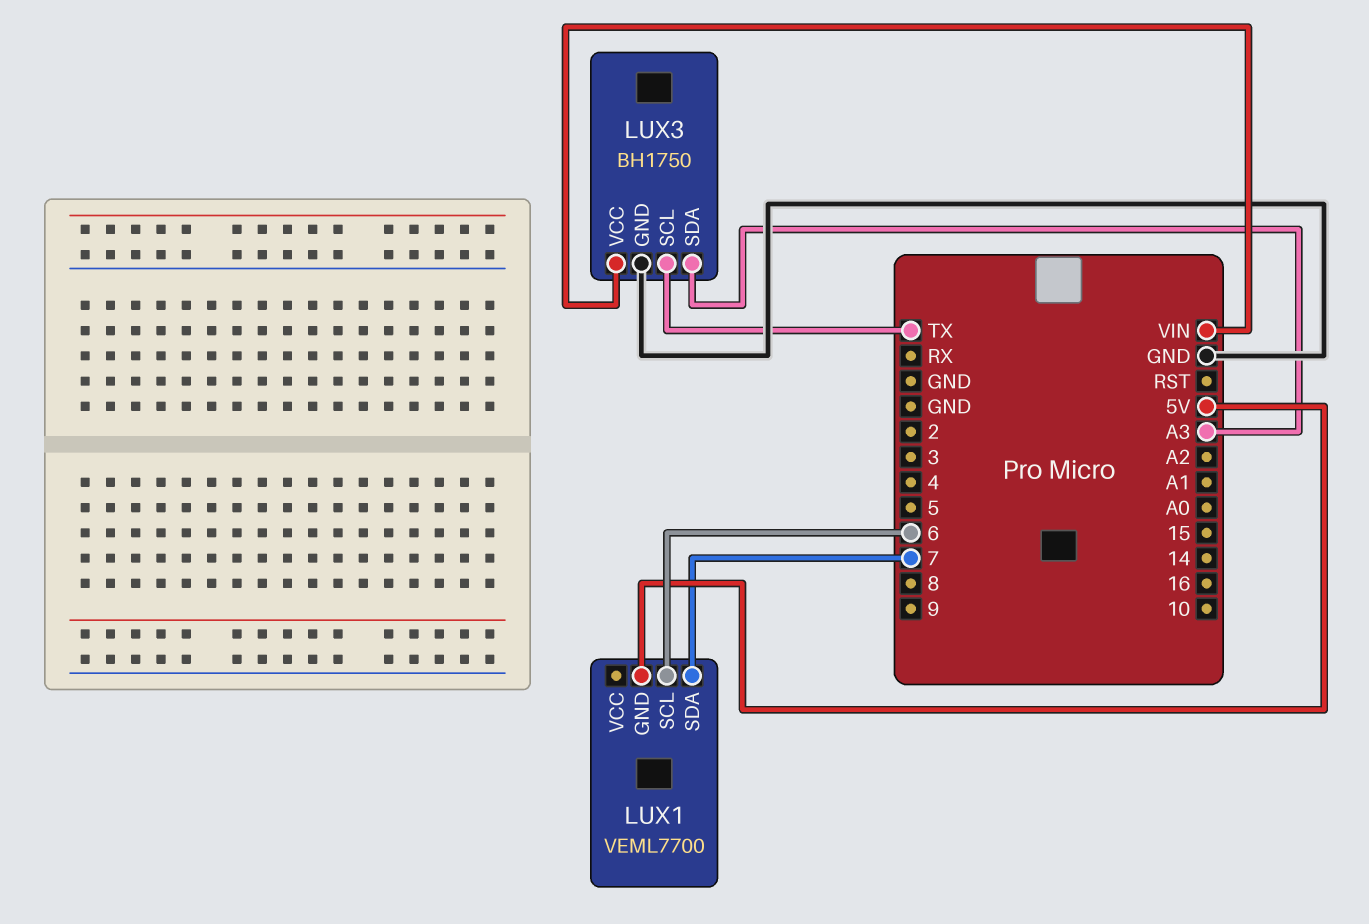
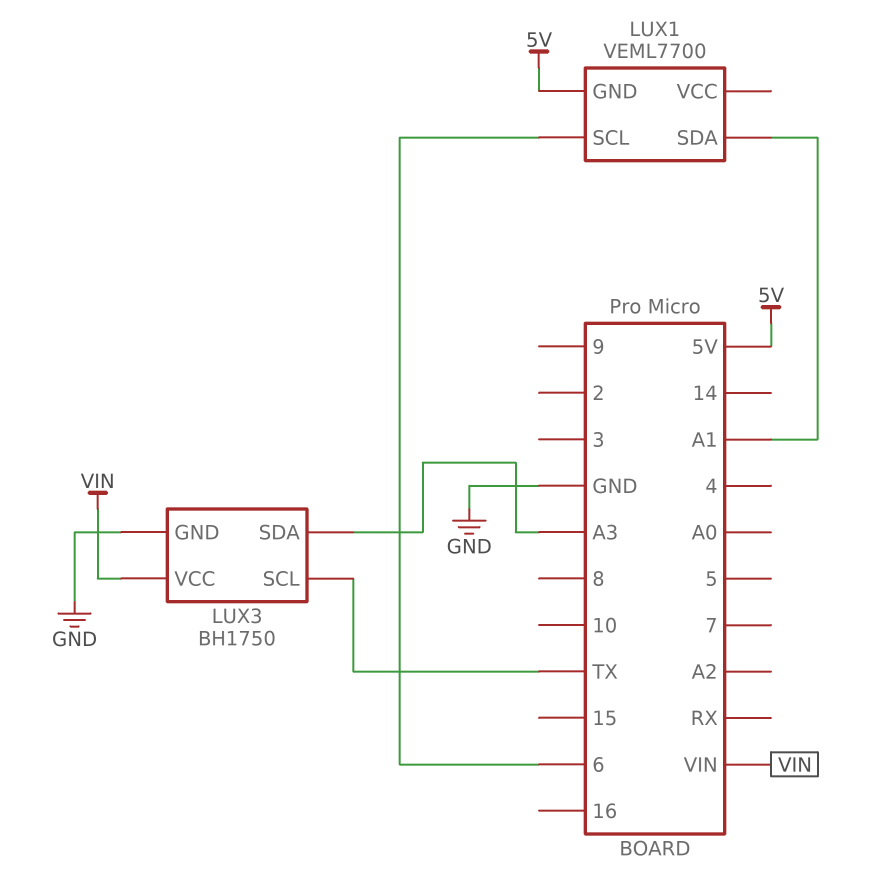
LUX1 pin SDA: 7 -> A1

